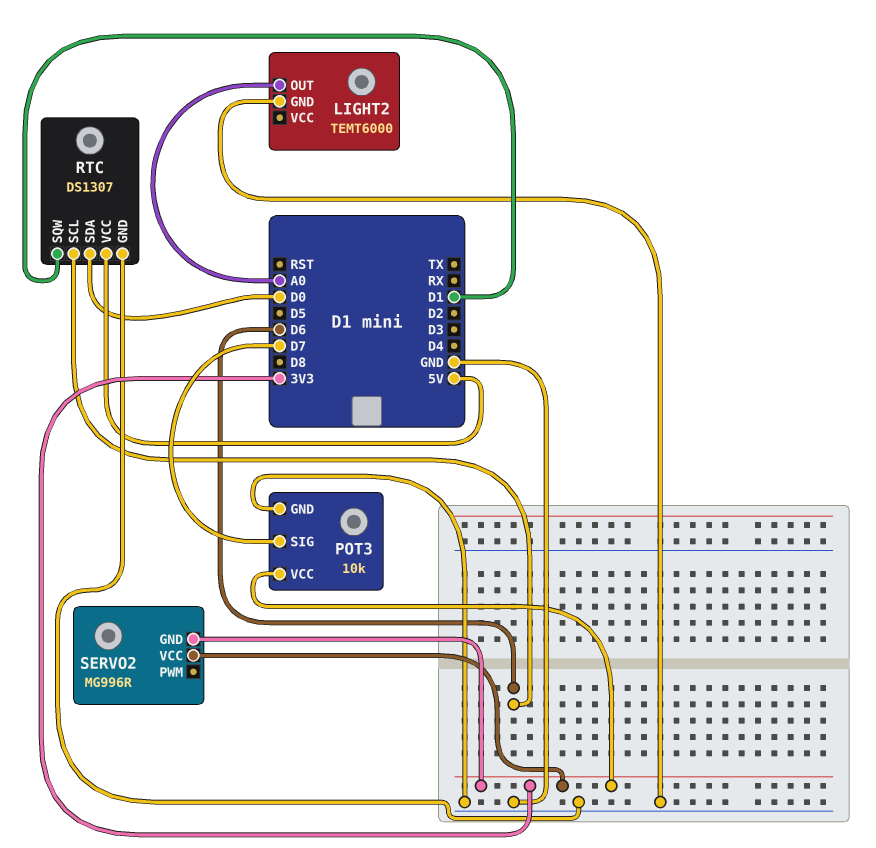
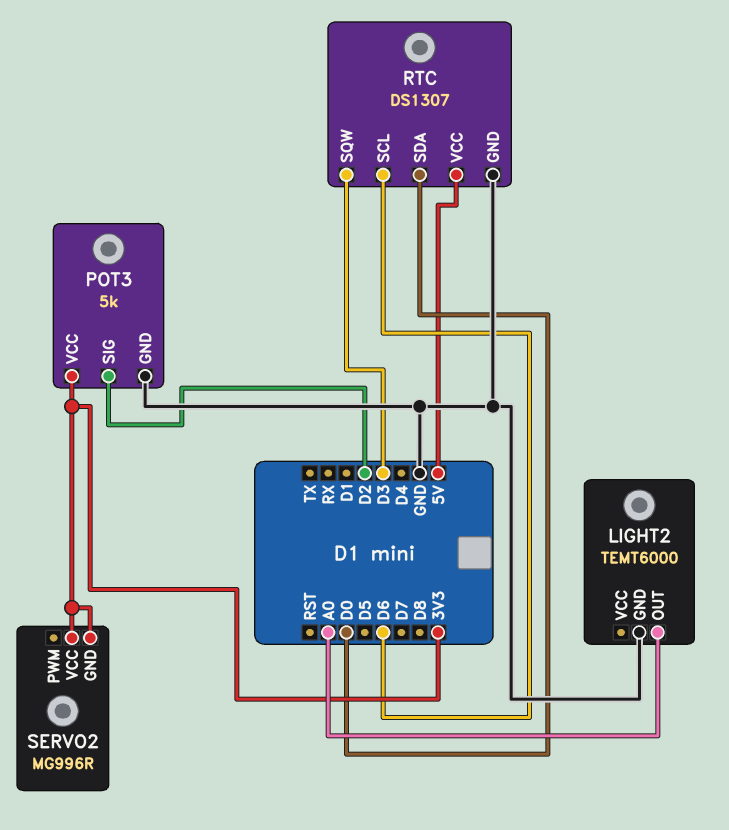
POT3: 10k -> 5k
POT3 pin SIG: D7 -> D2
RTC pin SQW: D1 -> D3

